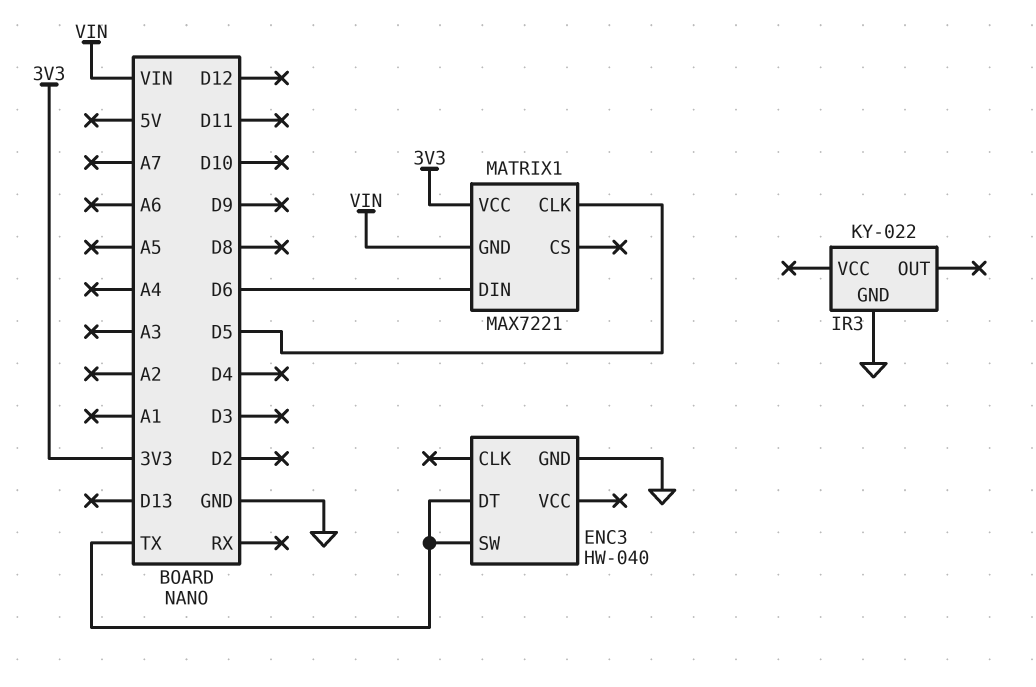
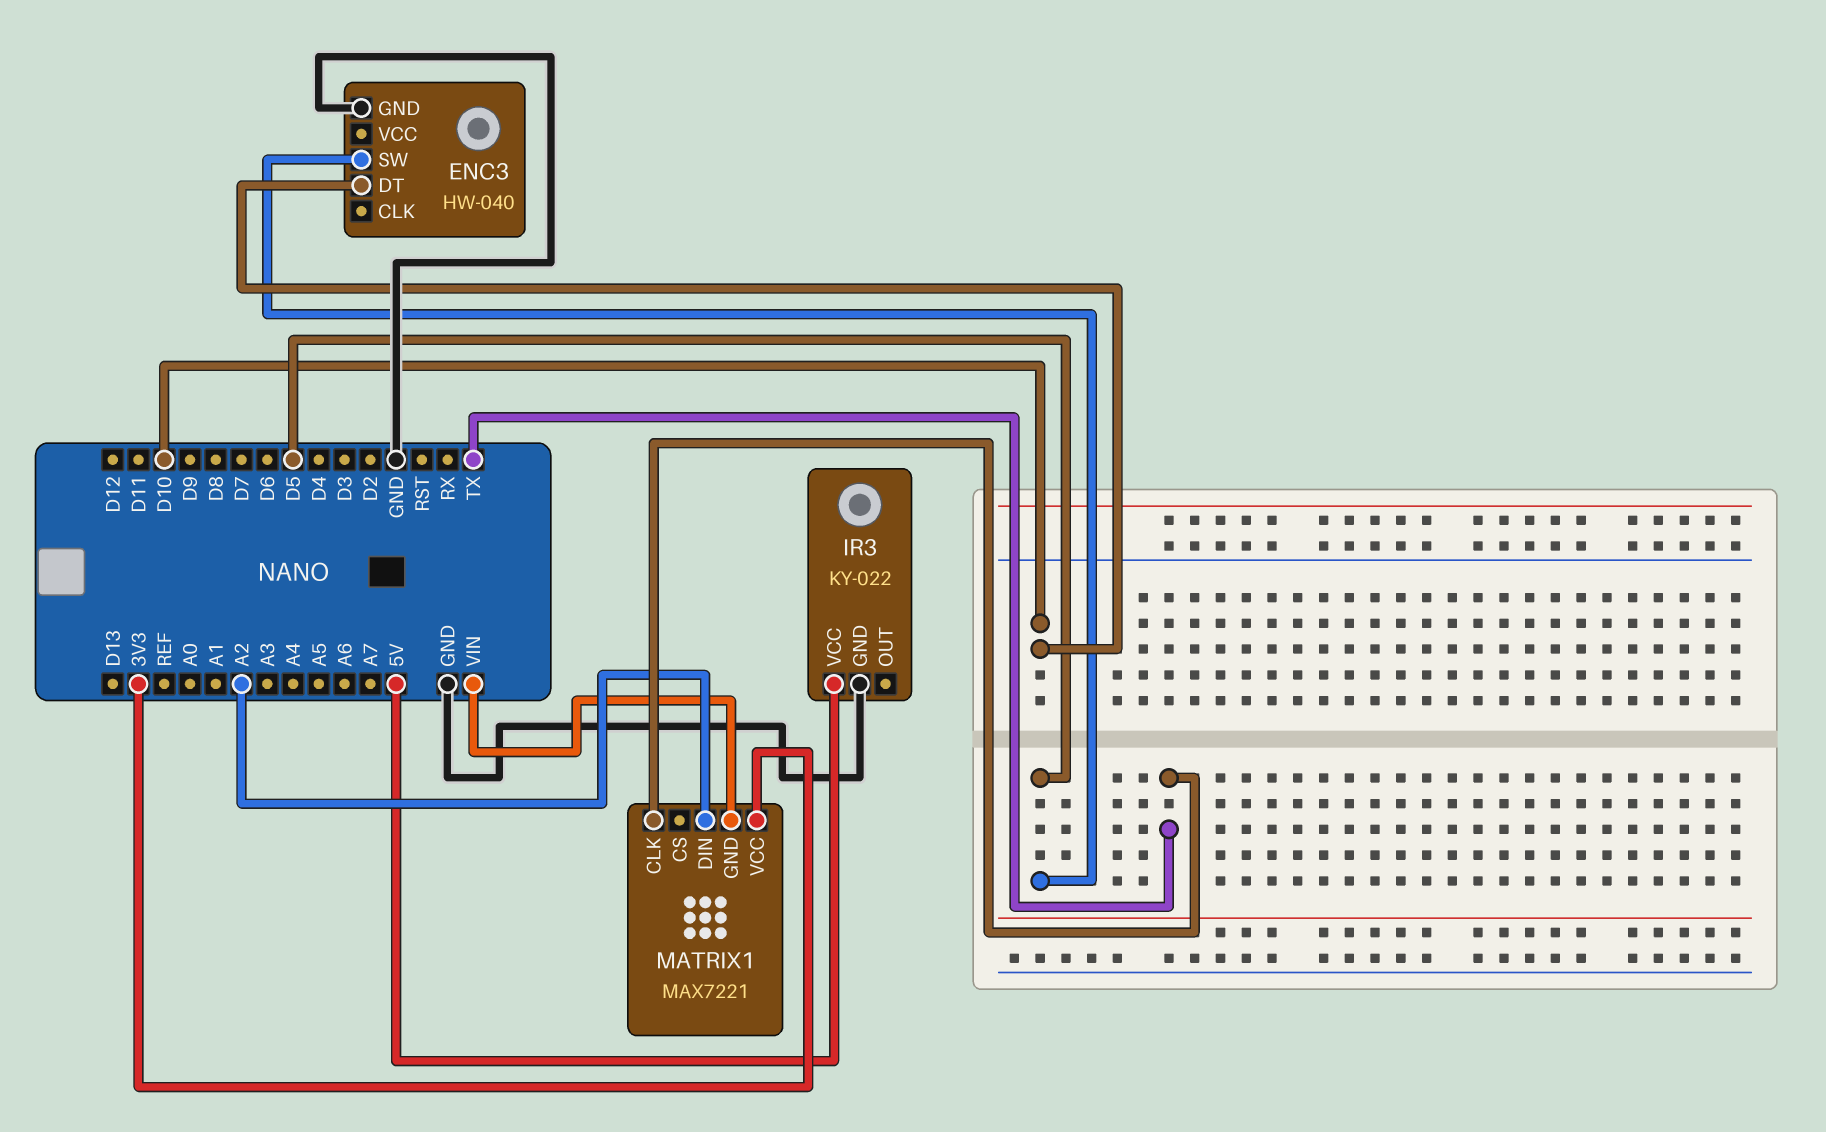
ENC3 pin DT: TX -> D10
ENC3 pin SW: TX -> D5
IR3 pin VCC: none -> 5V
MATRIX1 pin CLK: D5 -> TX
MATRIX1 pin DIN: D6 -> A2

